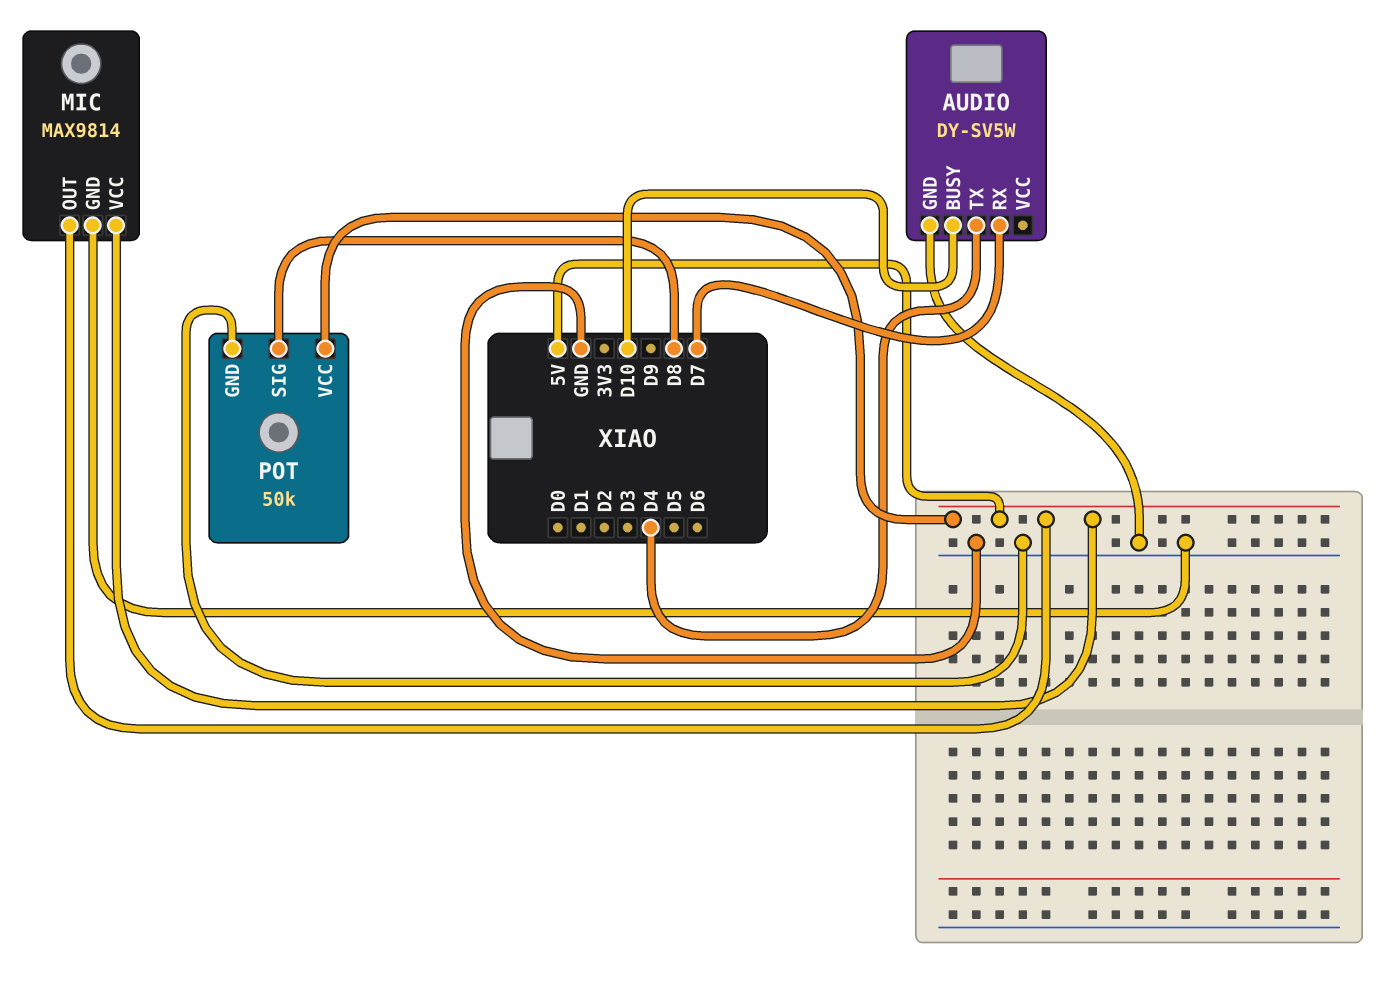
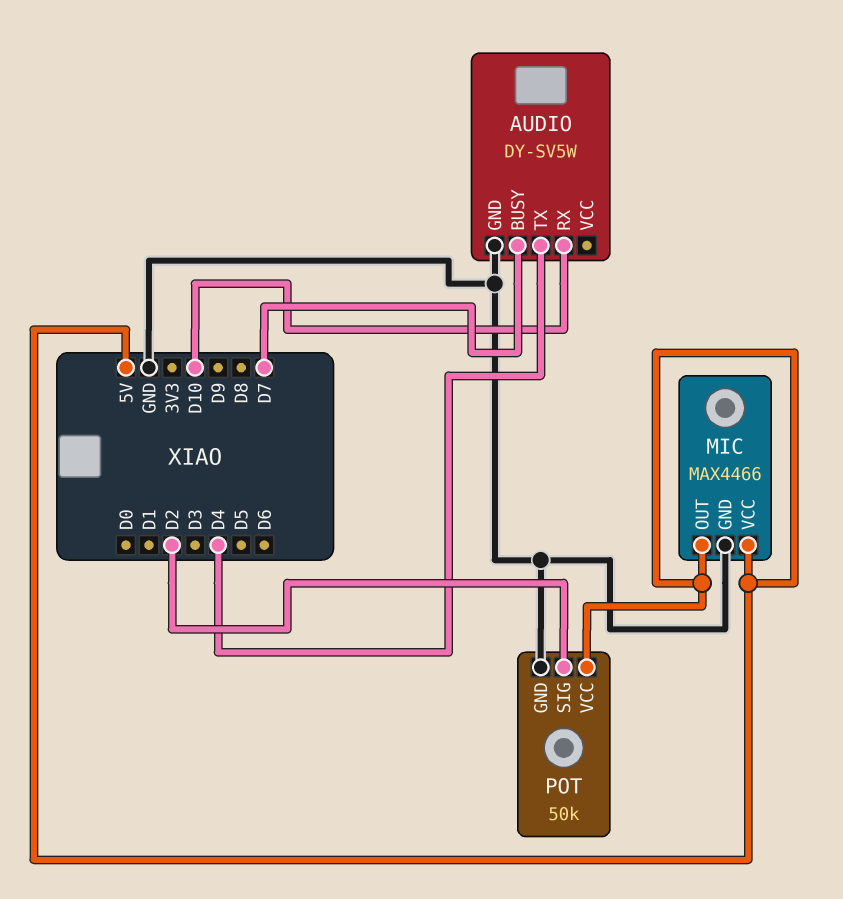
AUDIO pin BUSY: D10 -> D7
AUDIO pin RX: D7 -> D10
MIC: MAX9814 -> MAX4466
POT pin SIG: D8 -> D2

